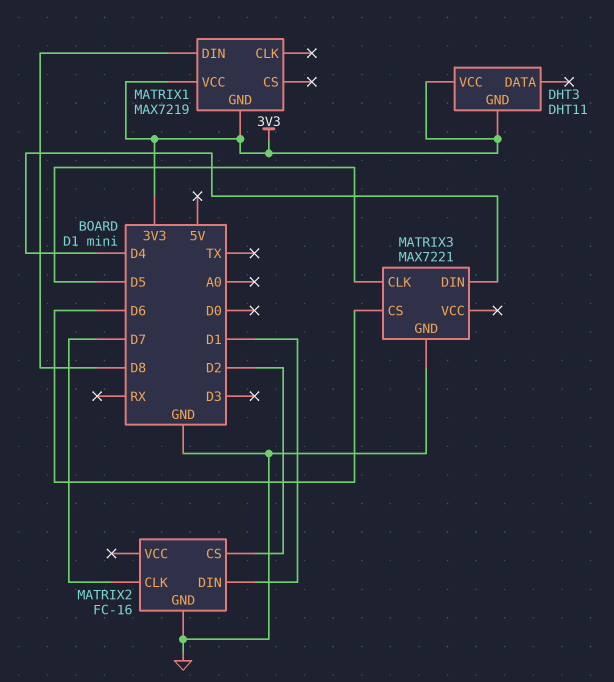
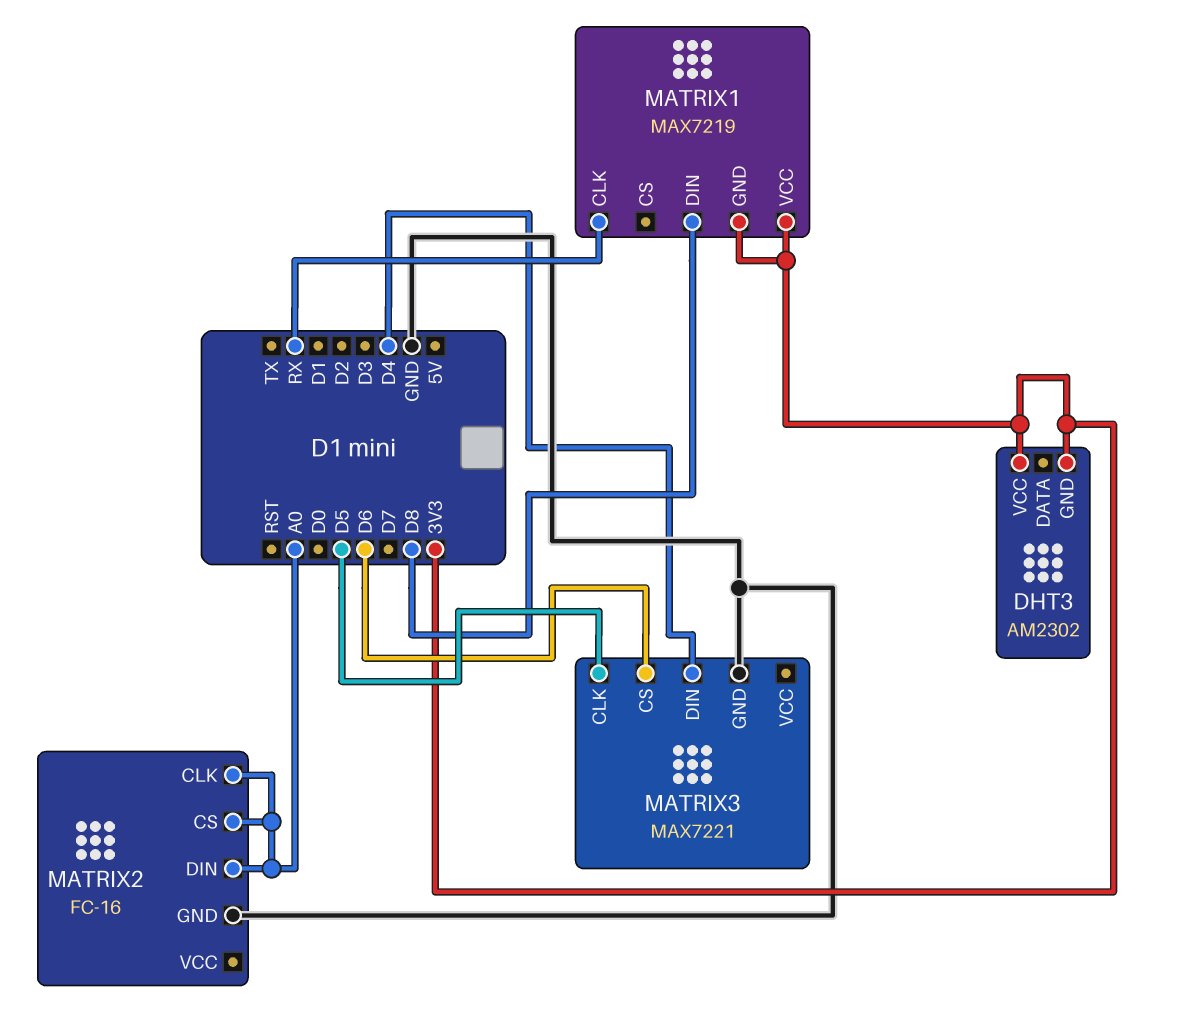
DHT3: DHT11 -> AM2302
MATRIX1 pin CLK: none -> RX
MATRIX2 pin CLK: D7 -> A0
MATRIX2 pin CS: D2 -> A0
MATRIX2 pin DIN: D1 -> A0

